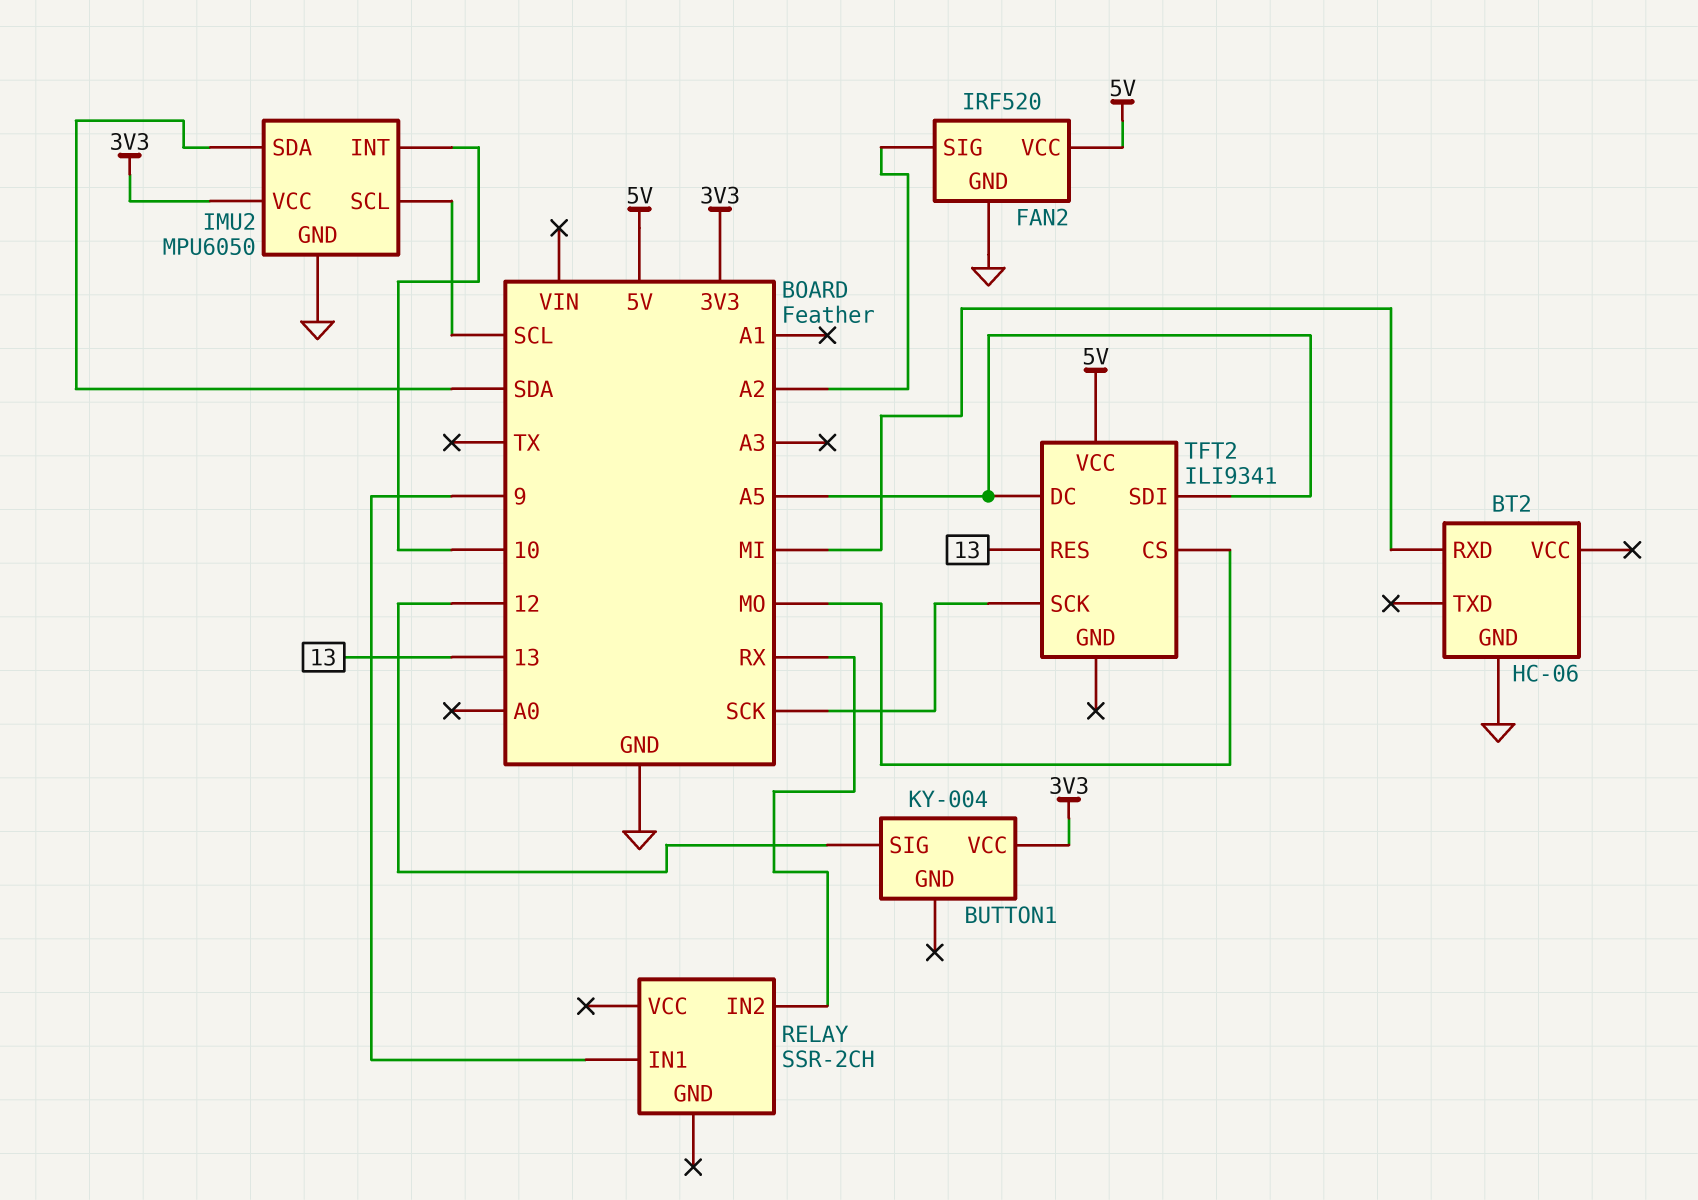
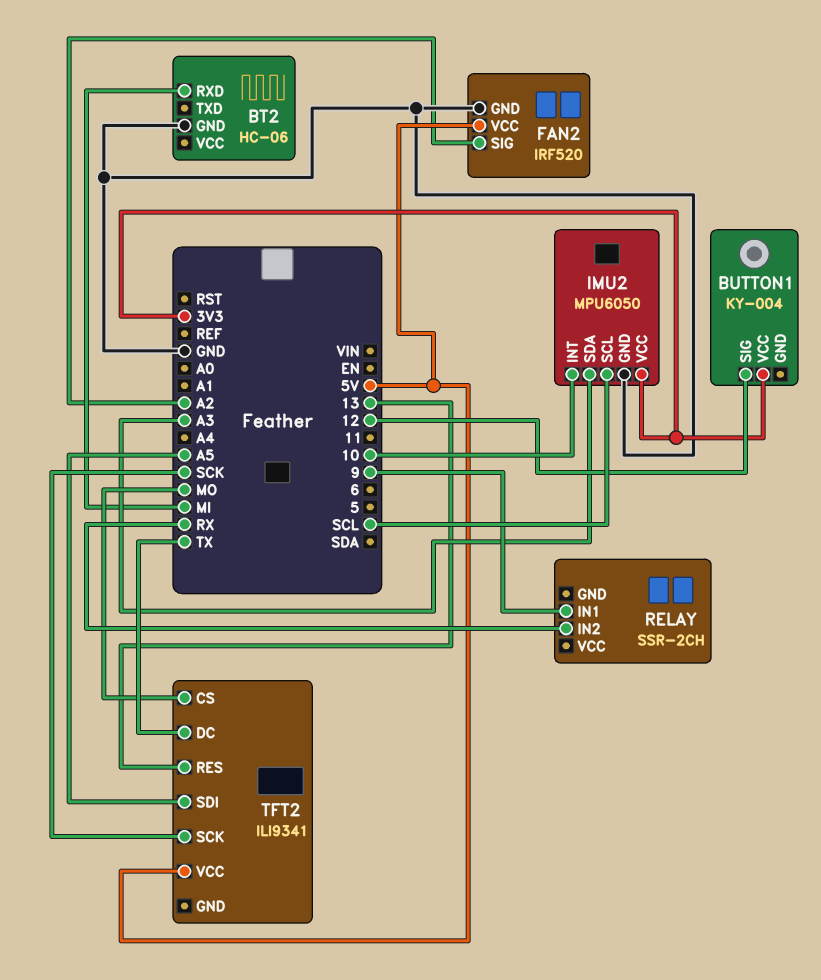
IMU2 pin SDA: SDA -> A3
TFT2 pin DC: A5 -> TX

